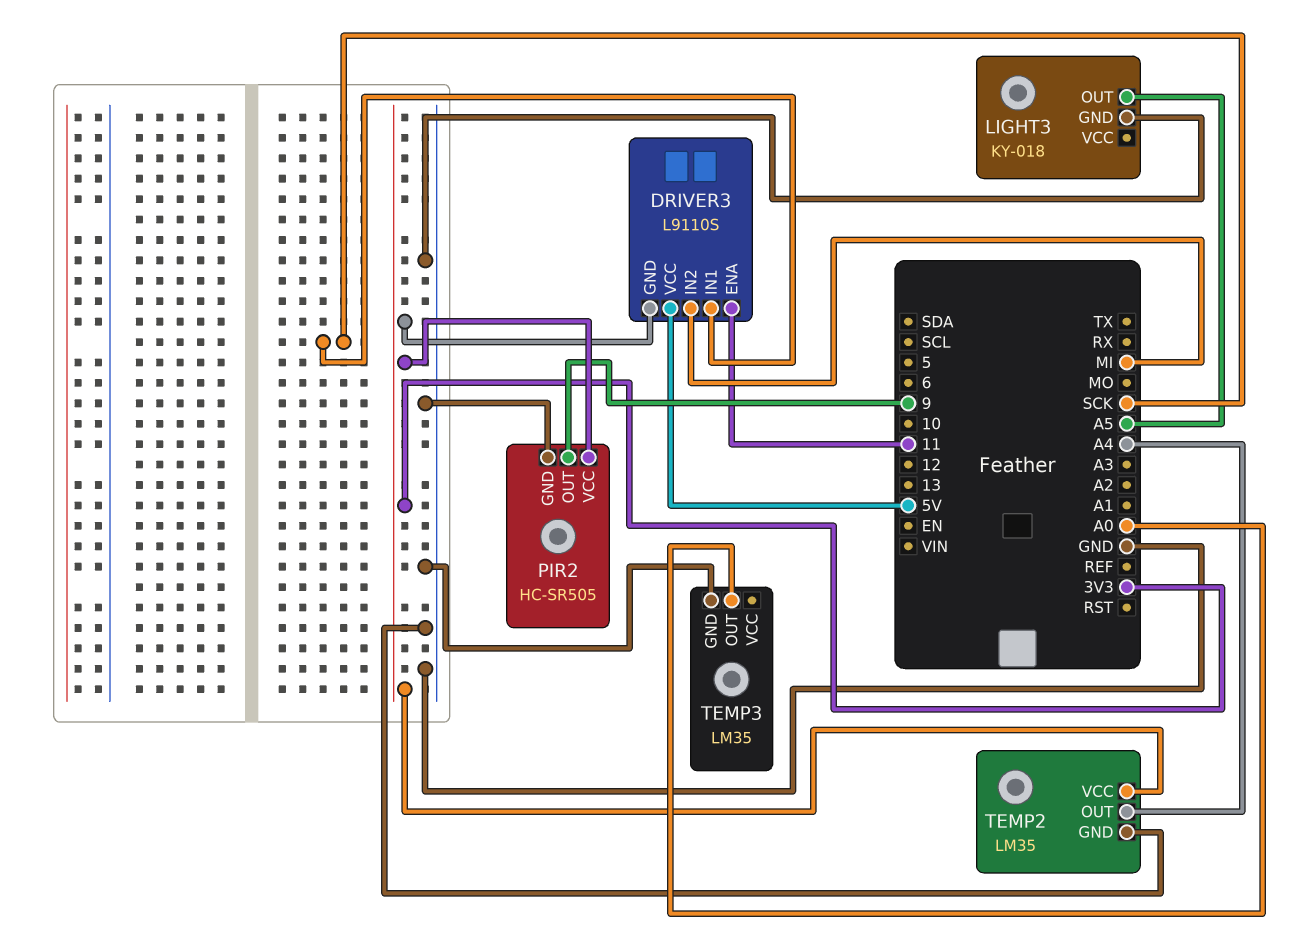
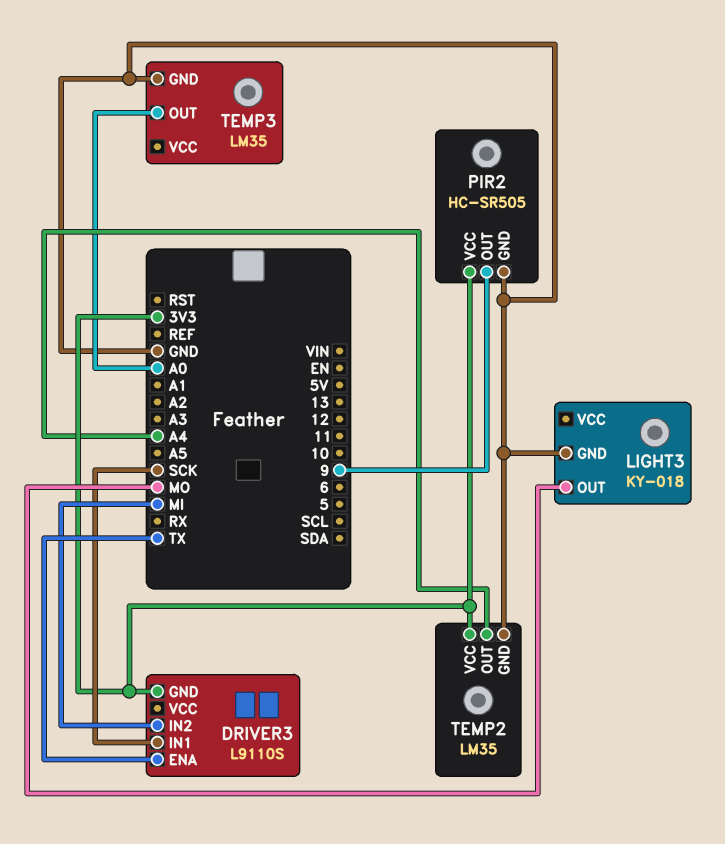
DRIVER3 pin ENA: 11 -> TX
DRIVER3 pin VCC: 5V -> none
LIGHT3 pin OUT: A5 -> MO

